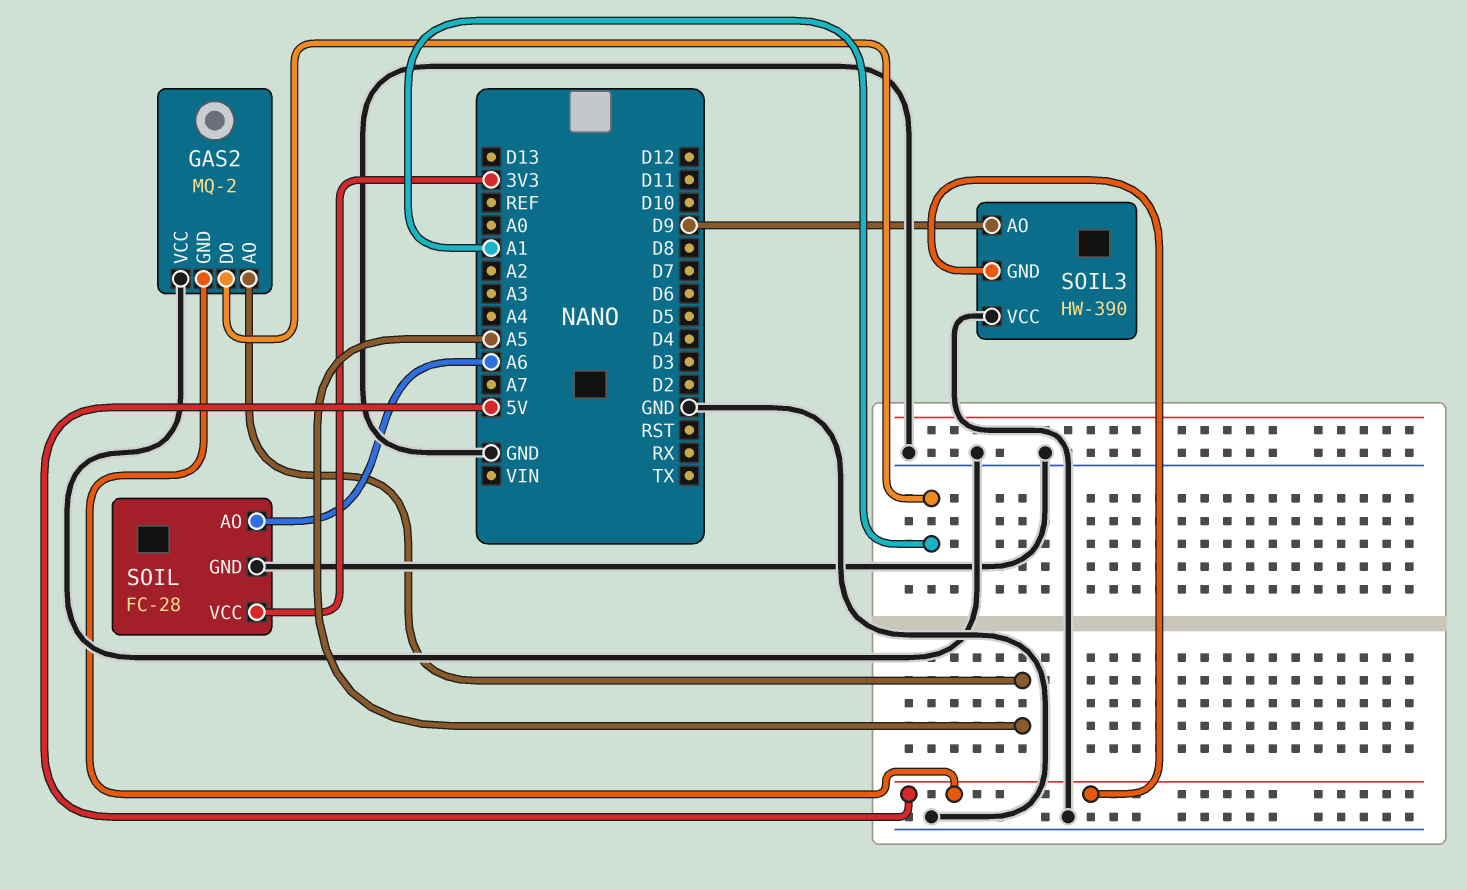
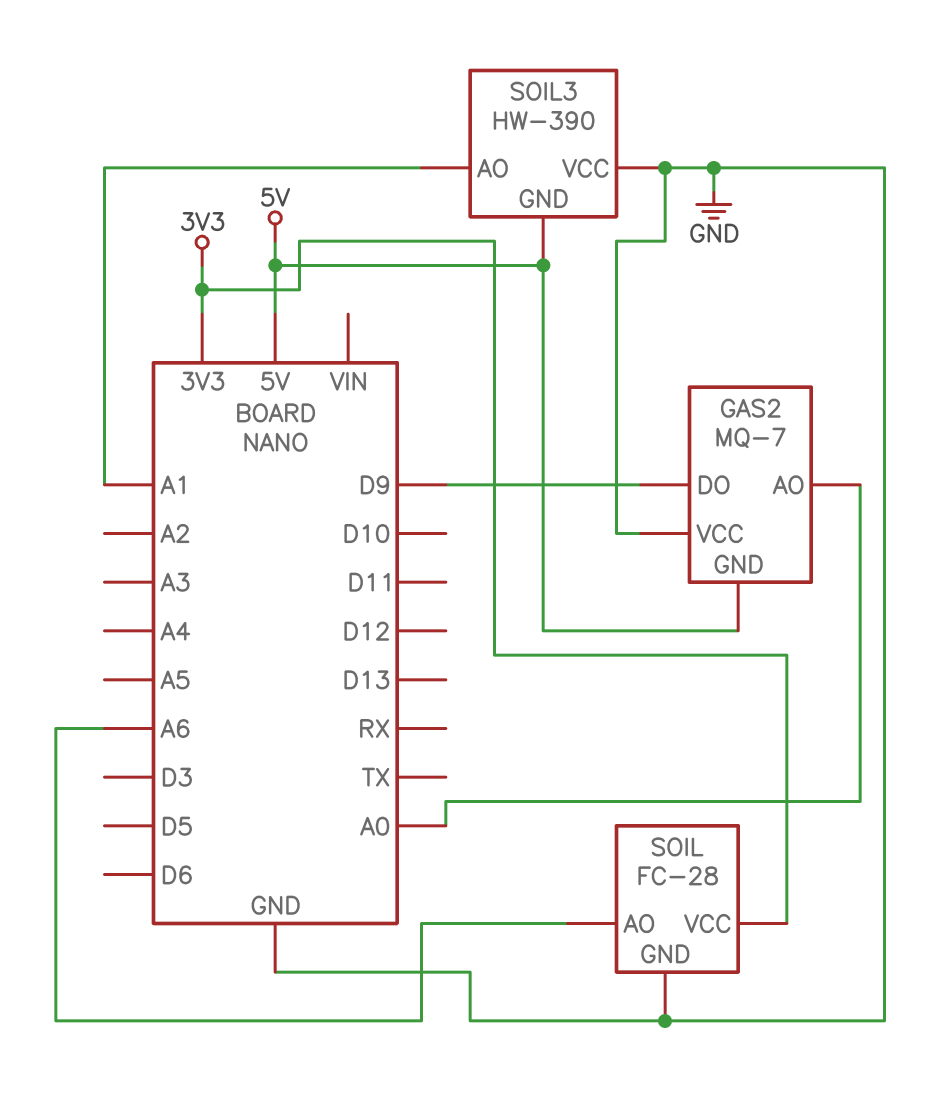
GAS2: MQ-2 -> MQ-7
GAS2 pin AO: A5 -> A0
GAS2 pin DO: A1 -> D9
SOIL3 pin AO: D9 -> A1

